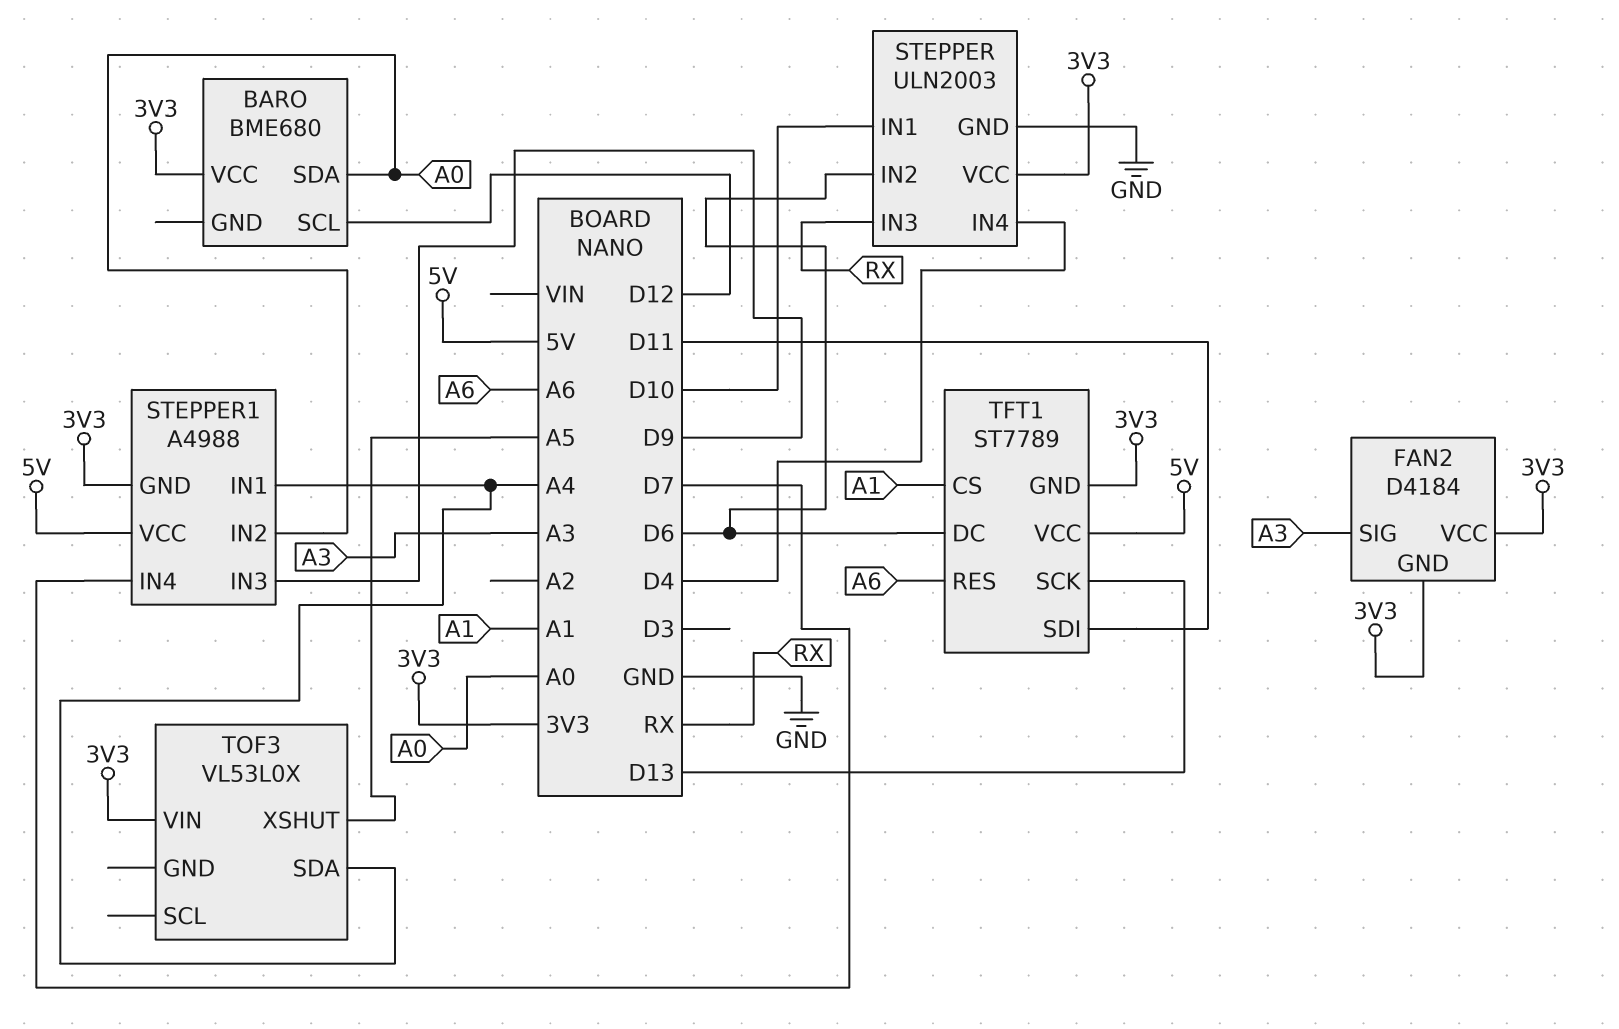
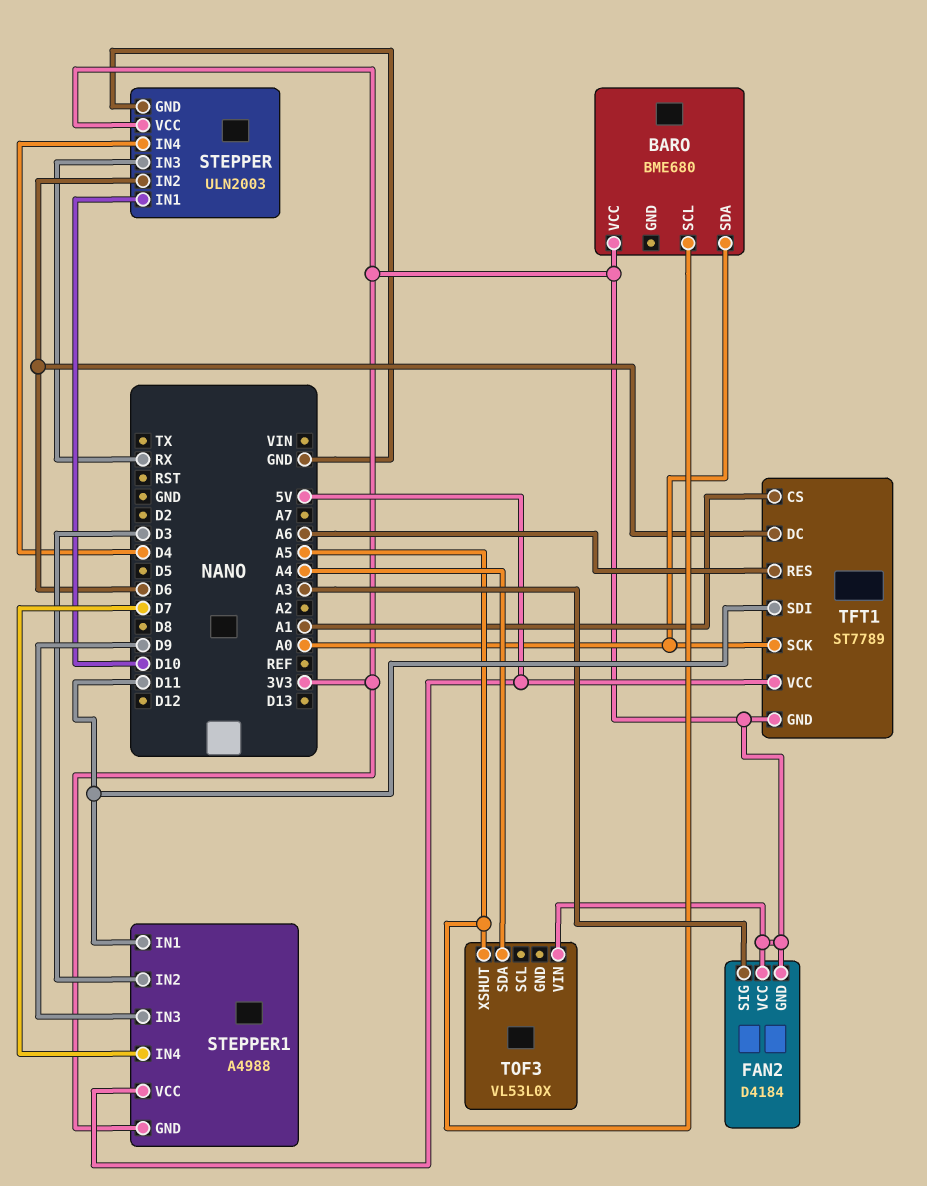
BARO pin SCL: D12 -> A5
STEPPER1 pin IN1: A4 -> D11
STEPPER1 pin IN2: A0 -> D3
TFT1 pin SCK: D13 -> A0

